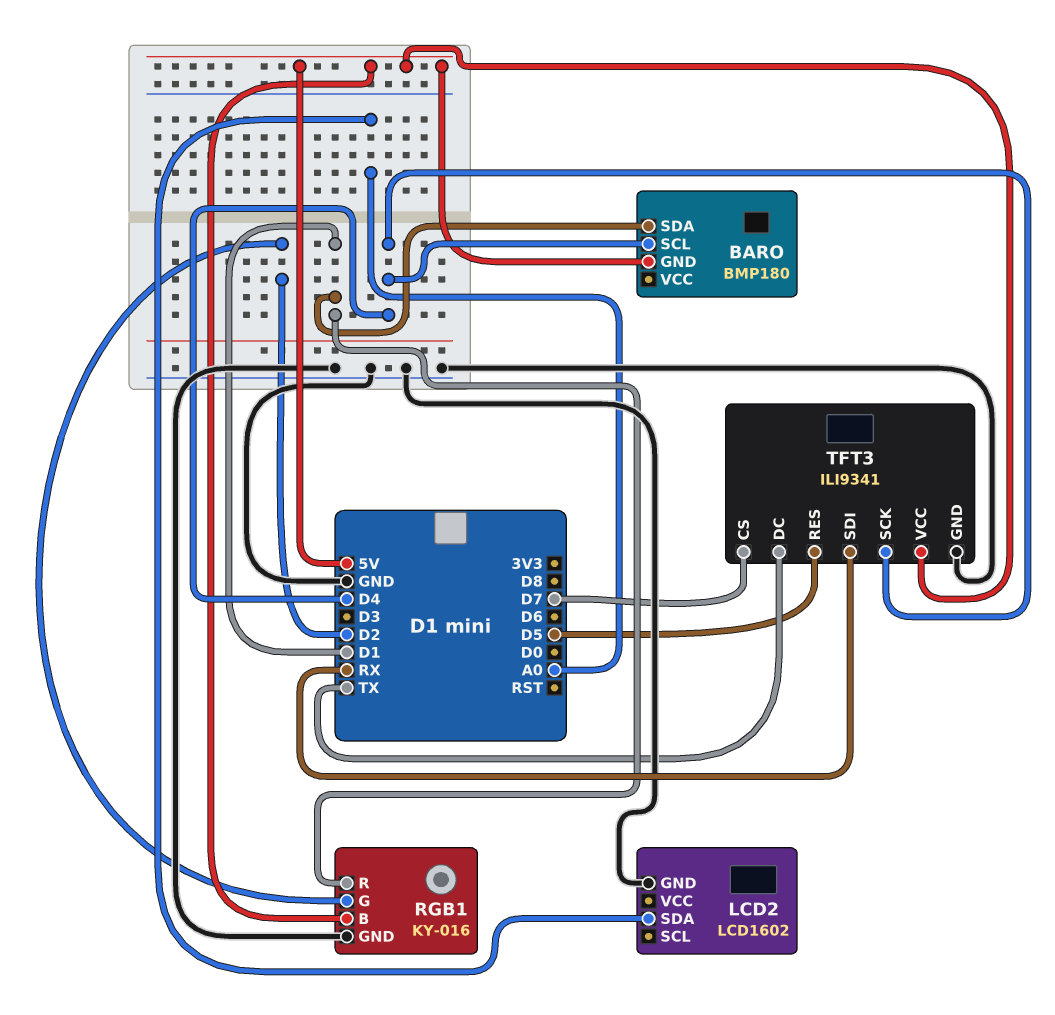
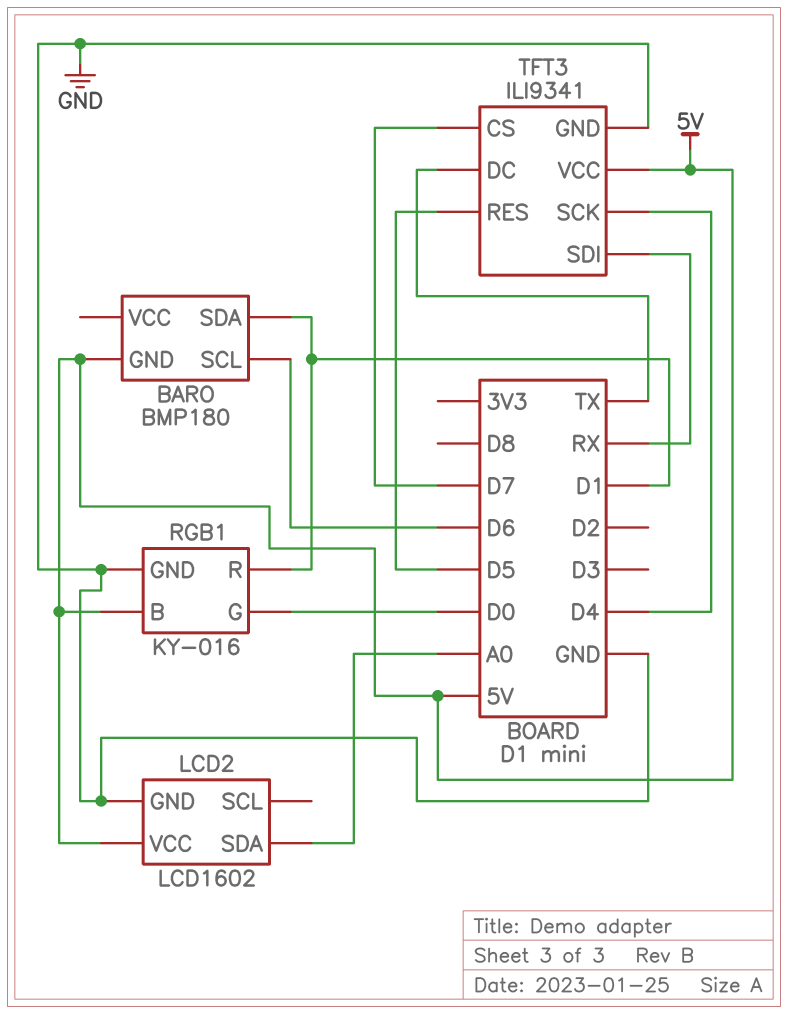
BARO pin SCL: D4 -> D6
LCD2 pin VCC: none -> 5V
RGB1 pin G: D2 -> D0

